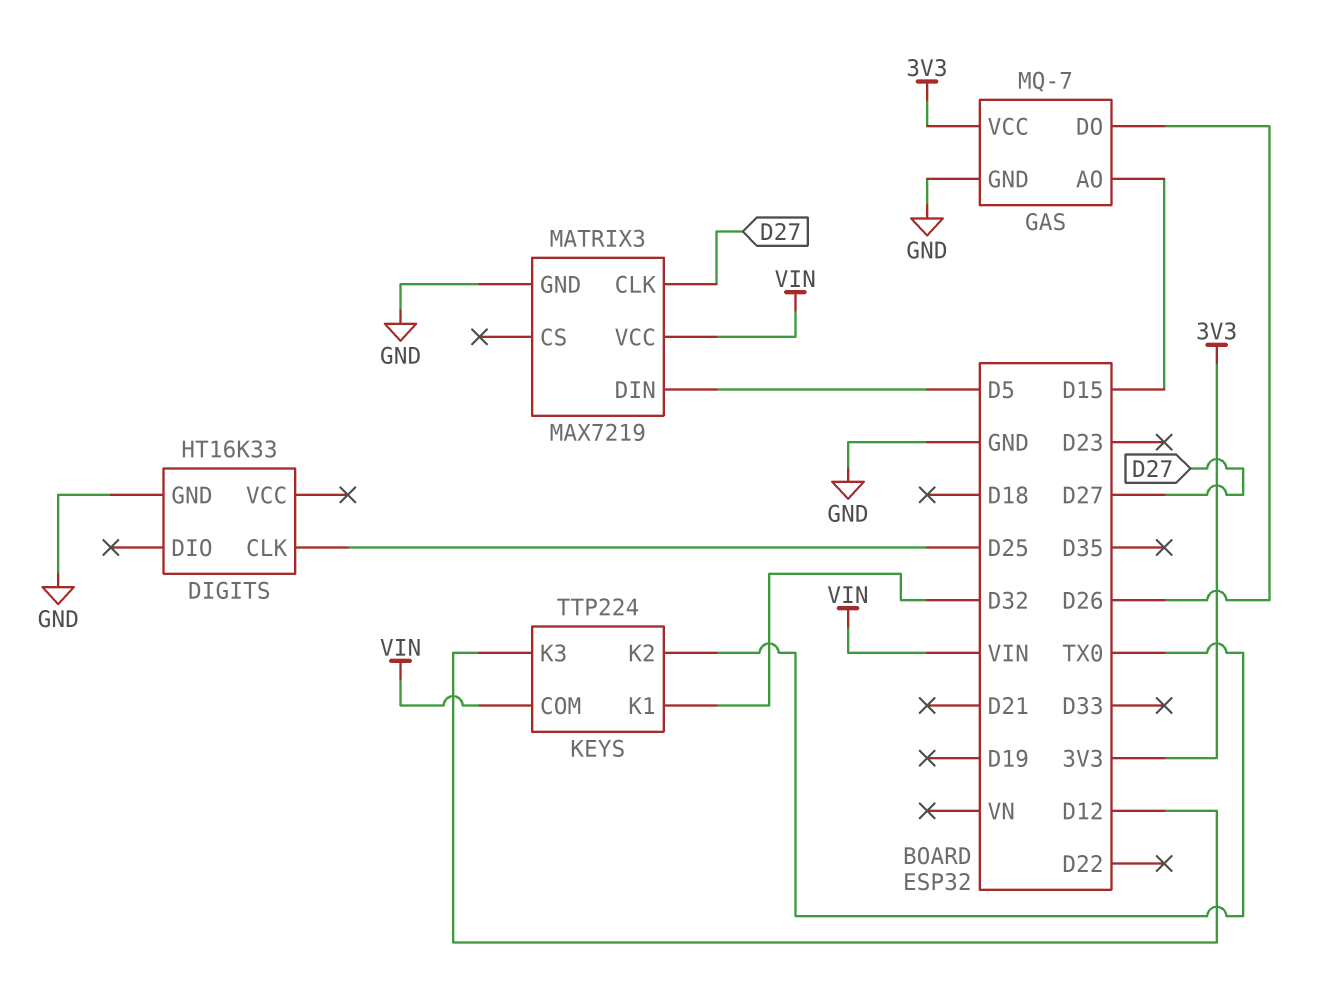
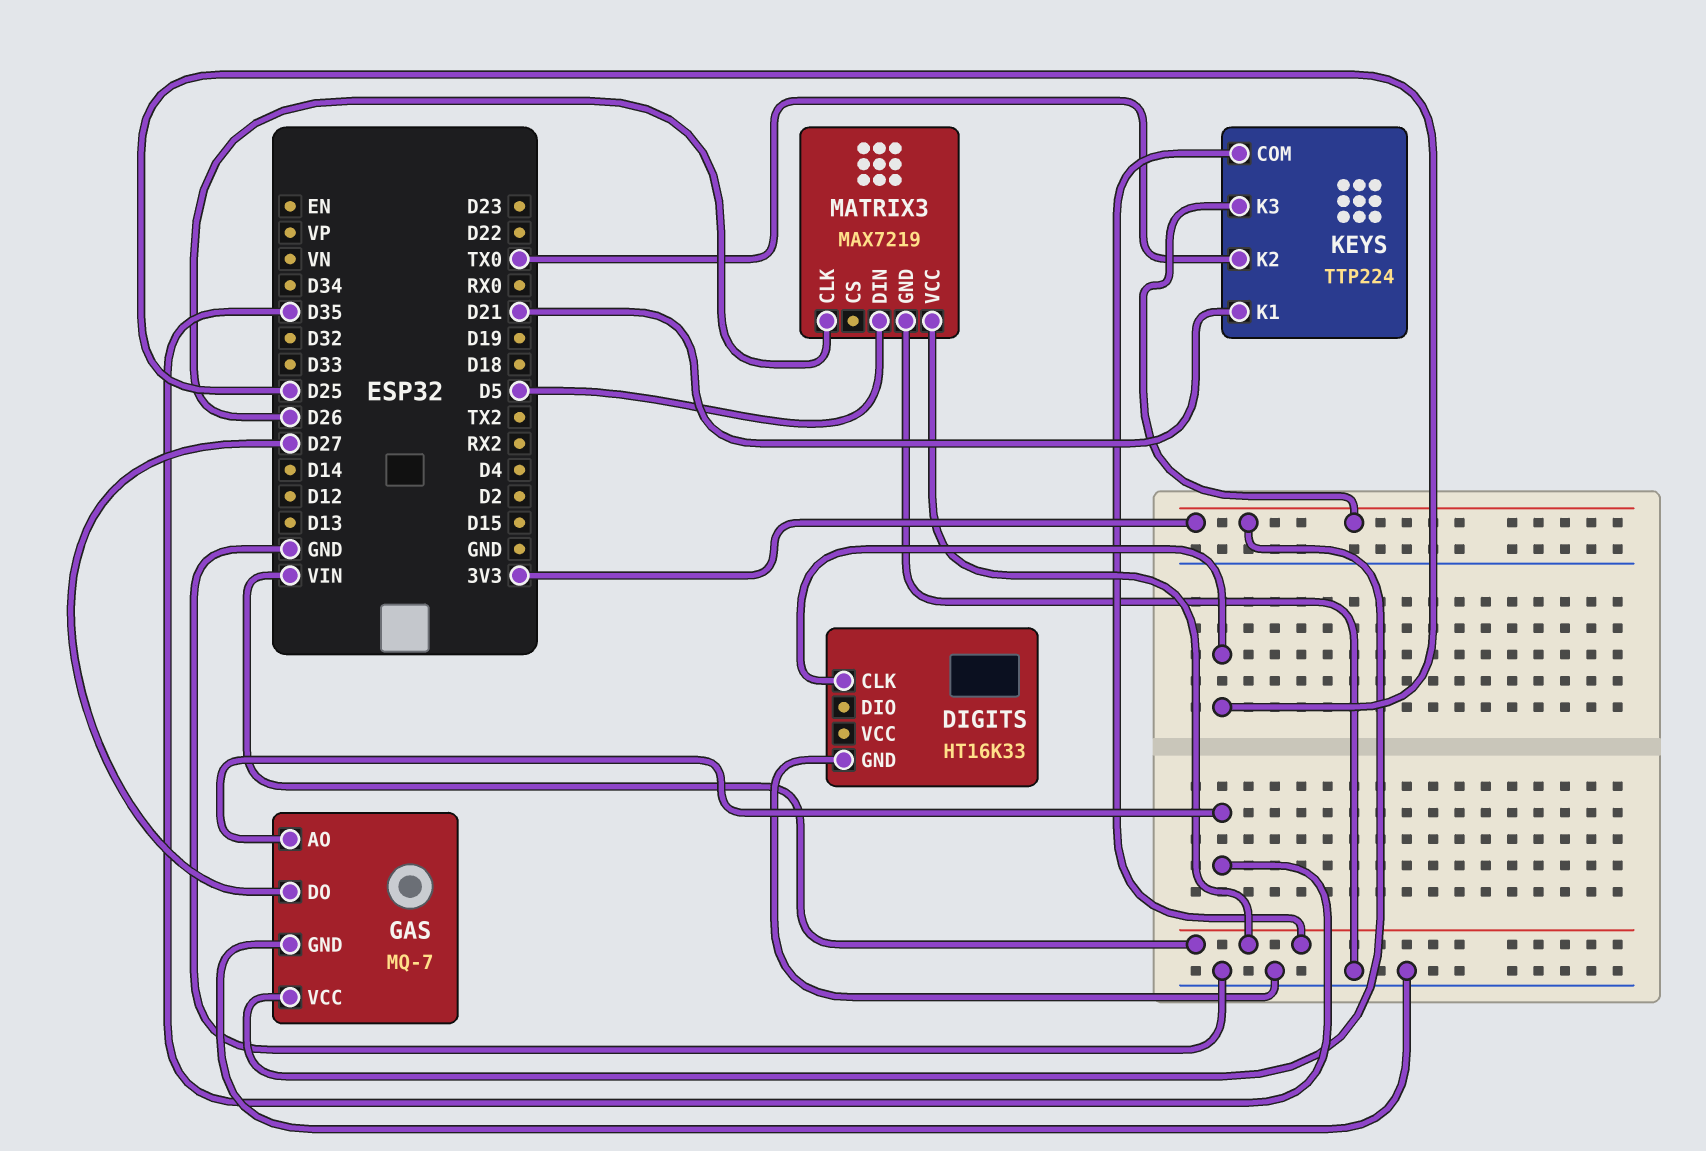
GAS pin AO: D15 -> D35
GAS pin DO: D26 -> D27
KEYS pin K1: D32 -> D21
KEYS pin K3: D12 -> 3V3
MATRIX3 pin CLK: D27 -> D26

